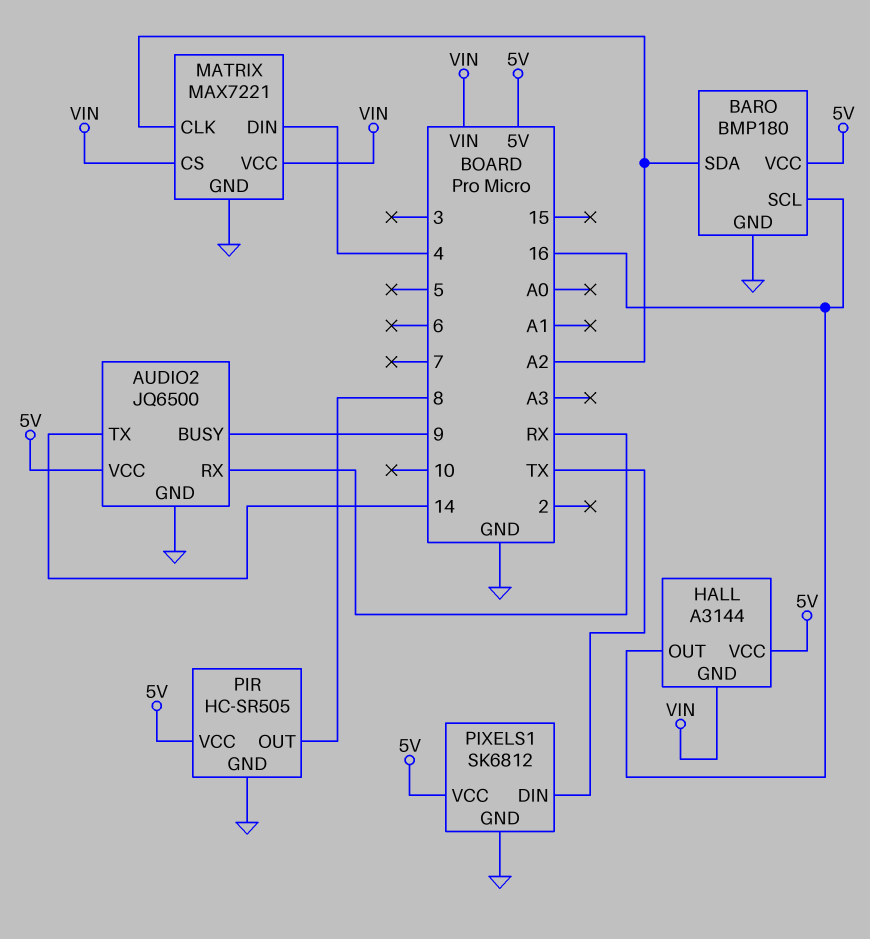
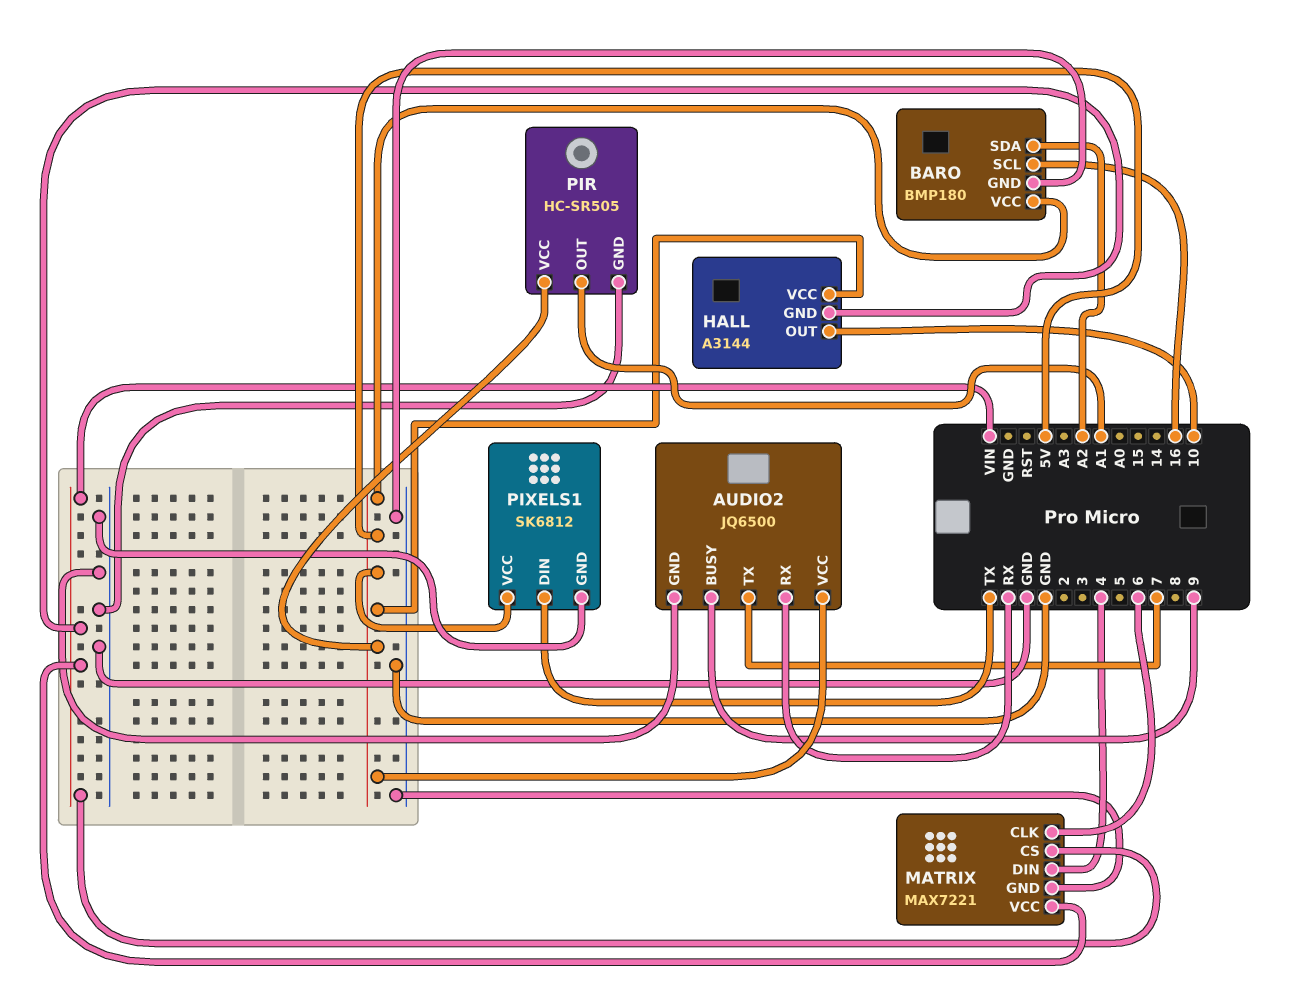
AUDIO2 pin TX: 14 -> 7
HALL pin OUT: 16 -> 10
MATRIX pin CLK: A2 -> 6
PIR pin OUT: 8 -> A1

